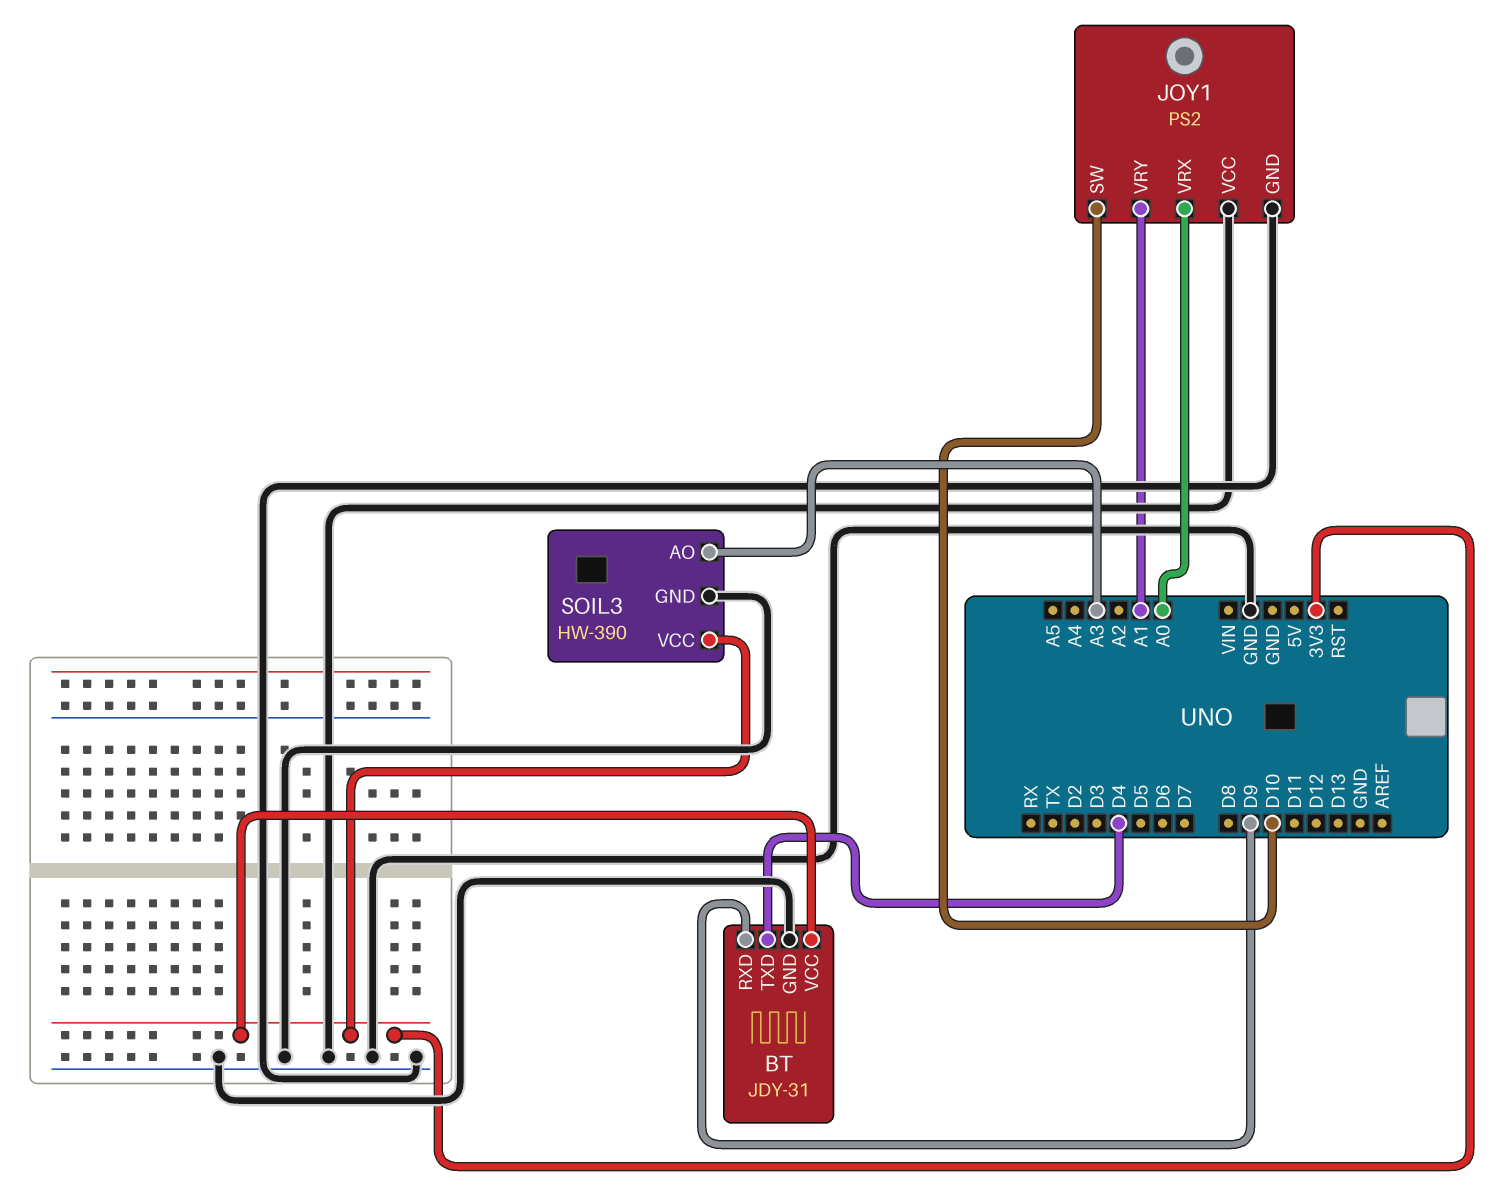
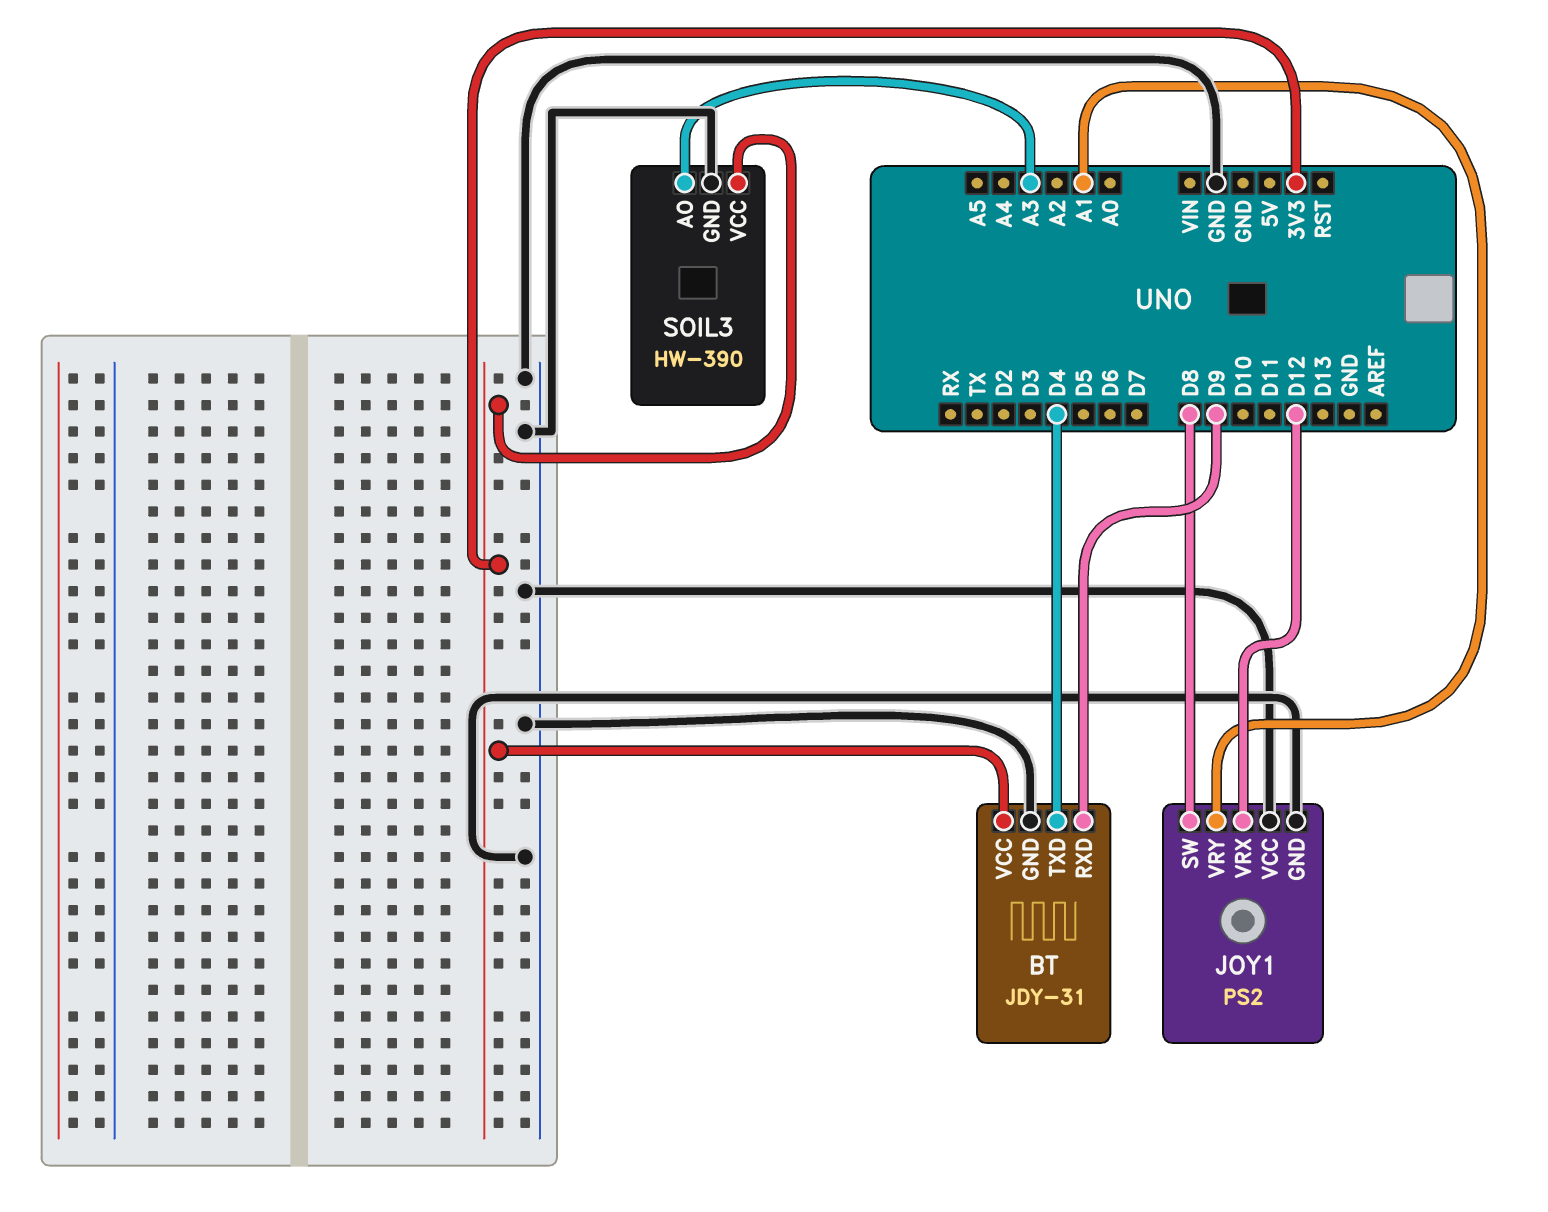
JOY1 pin SW: D10 -> D8
JOY1 pin VRX: A0 -> D12

